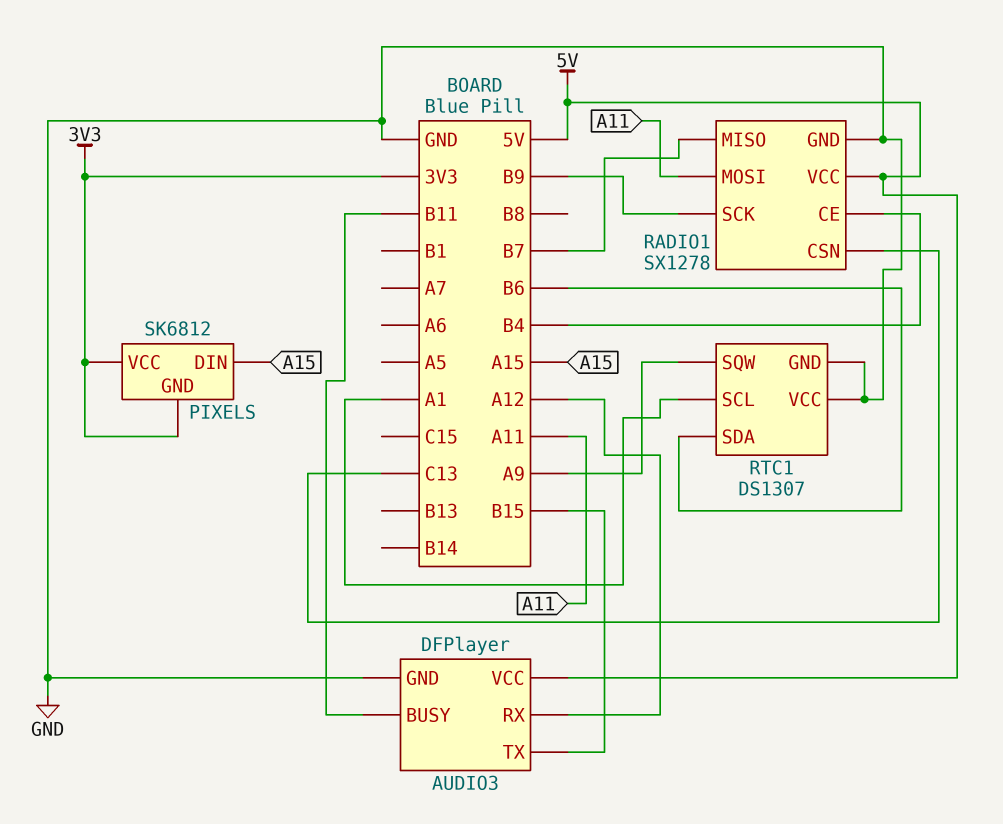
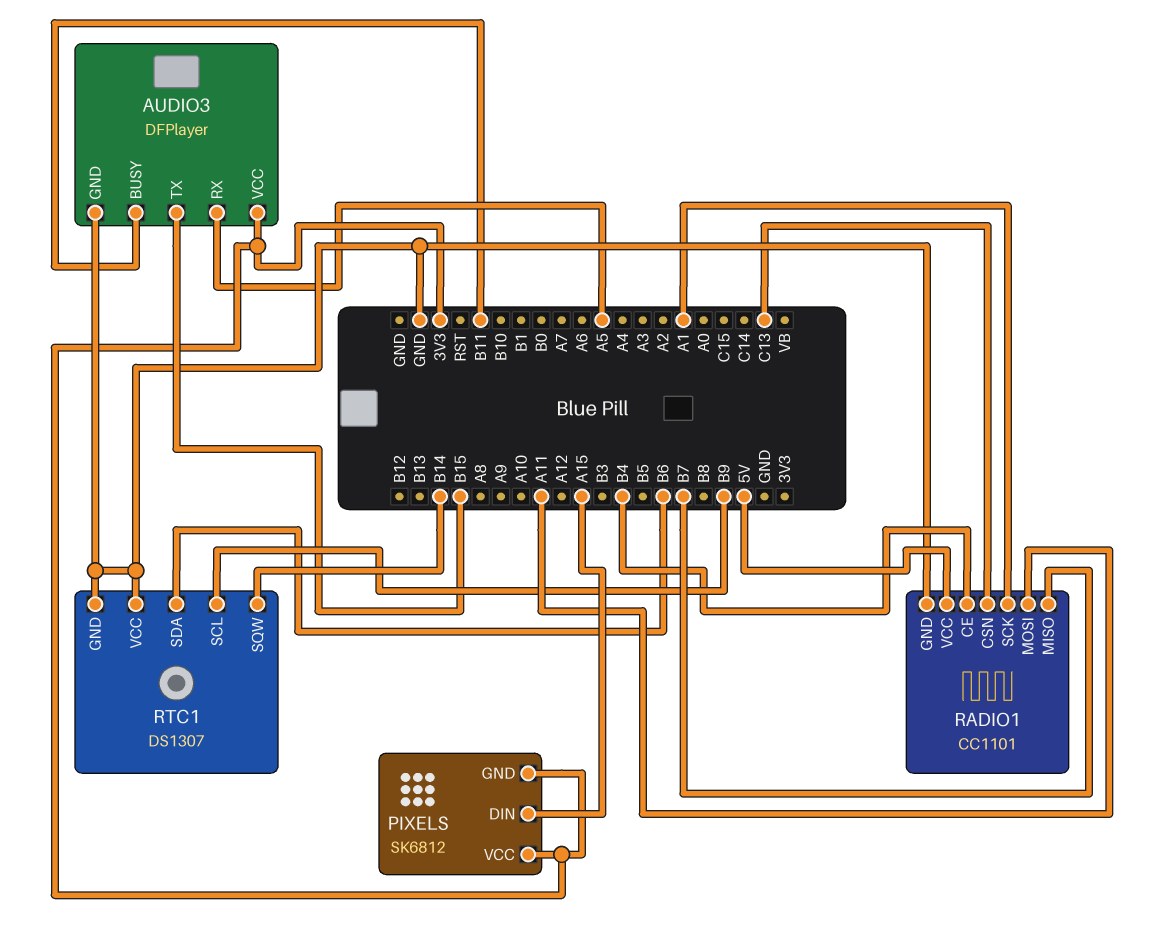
AUDIO3 pin RX: A12 -> A5
AUDIO3 pin VCC: 5V -> 3V3
RADIO1: SX1278 -> CC1101
RADIO1 pin SCK: B9 -> A1
RTC1 pin SCL: A1 -> B9
RTC1 pin SQW: A9 -> B14

